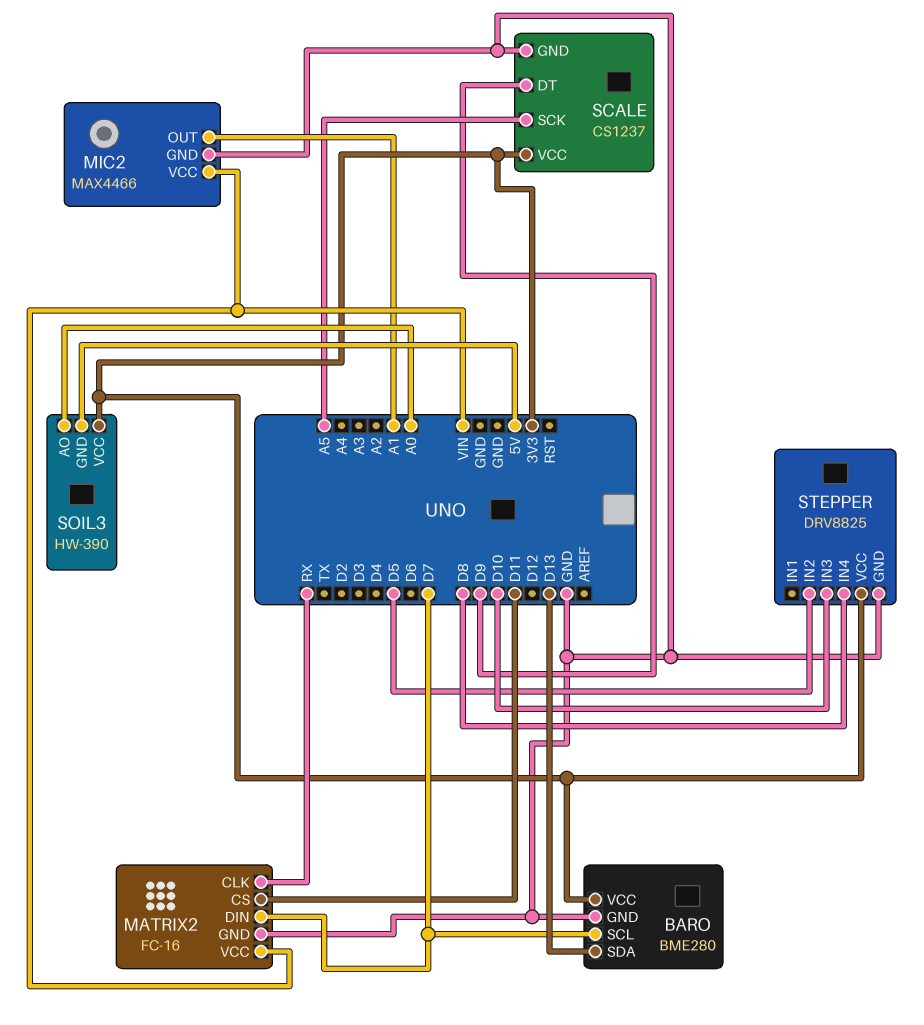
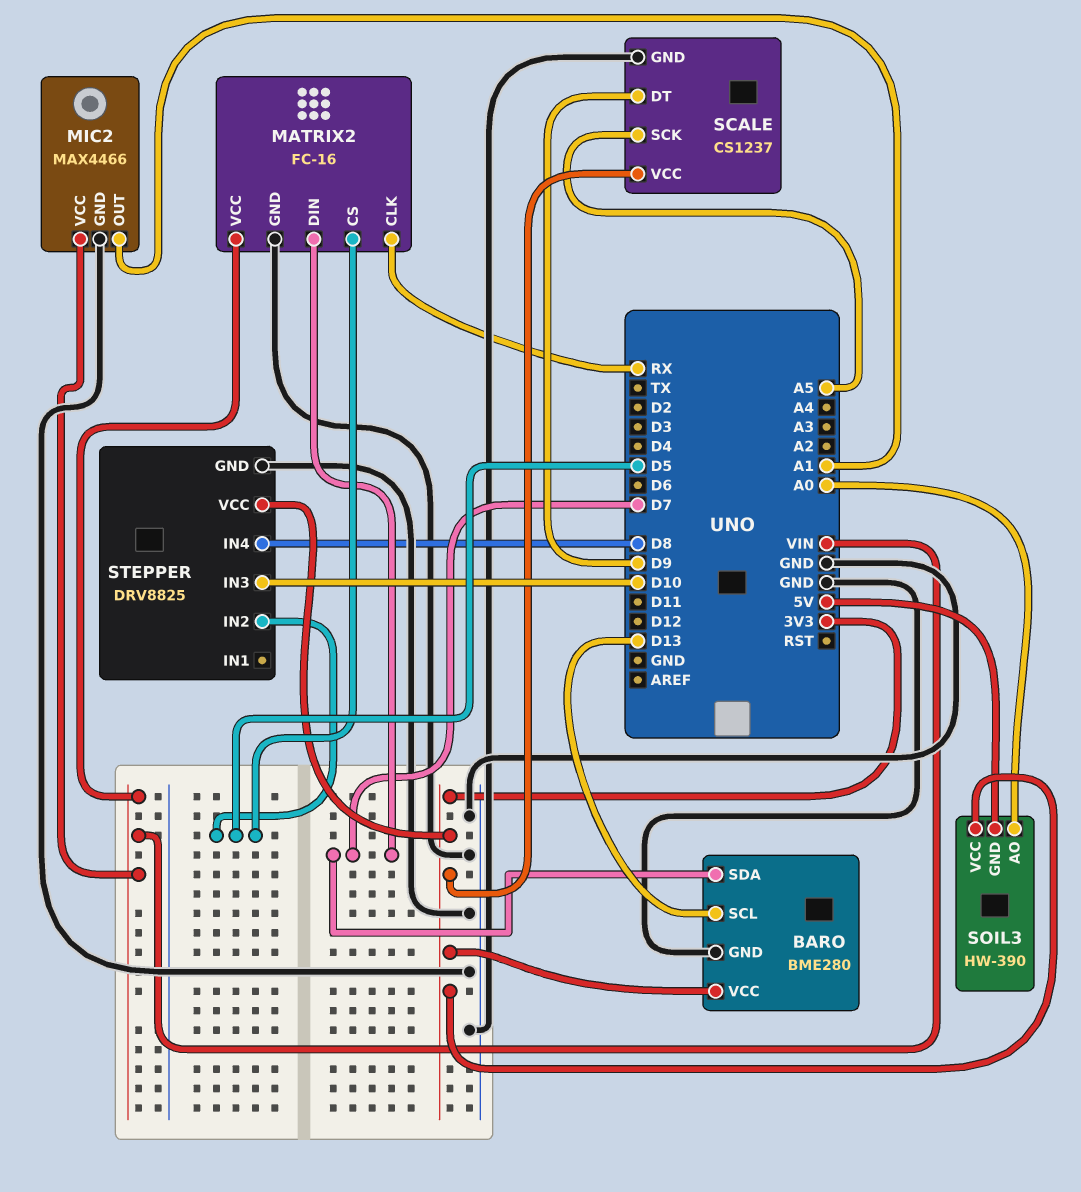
BARO pin SCL: D7 -> D13
BARO pin SDA: D13 -> D7
MATRIX2 pin CS: D11 -> D5

